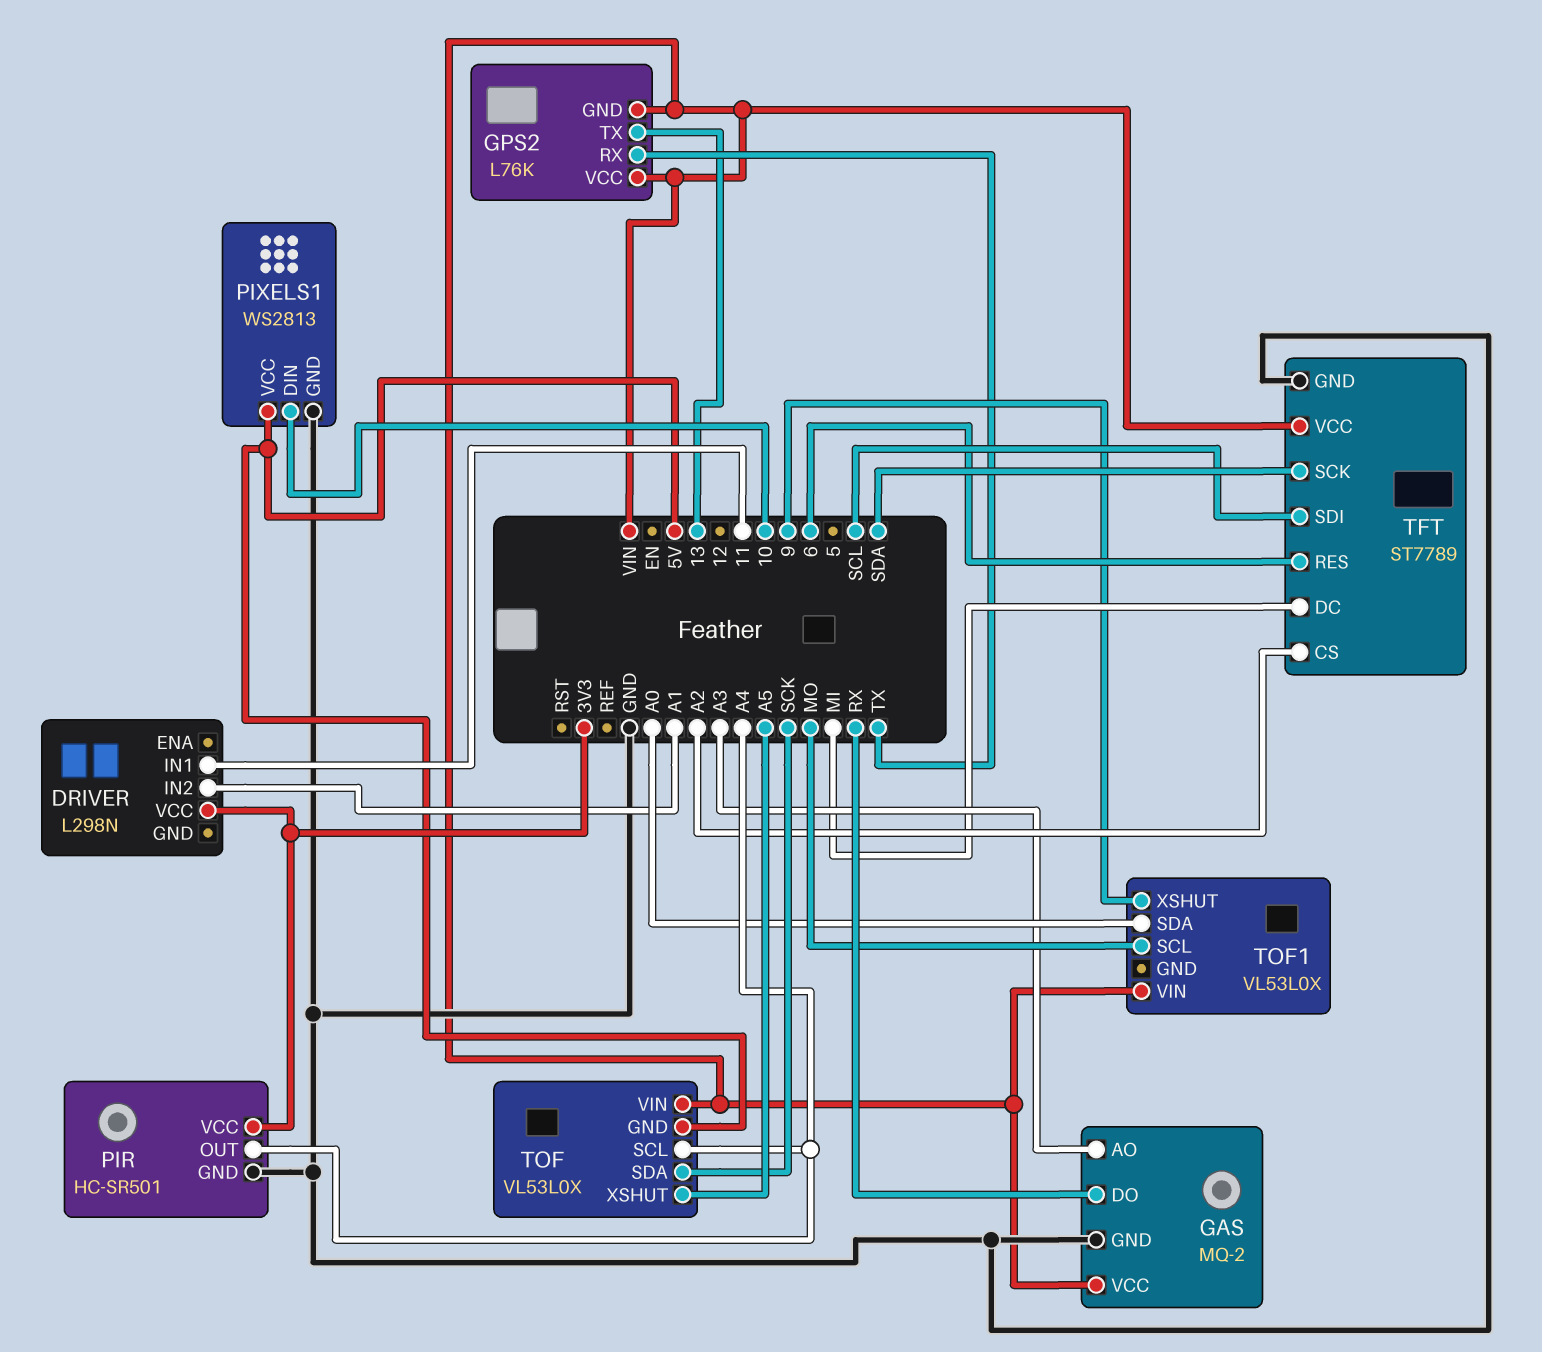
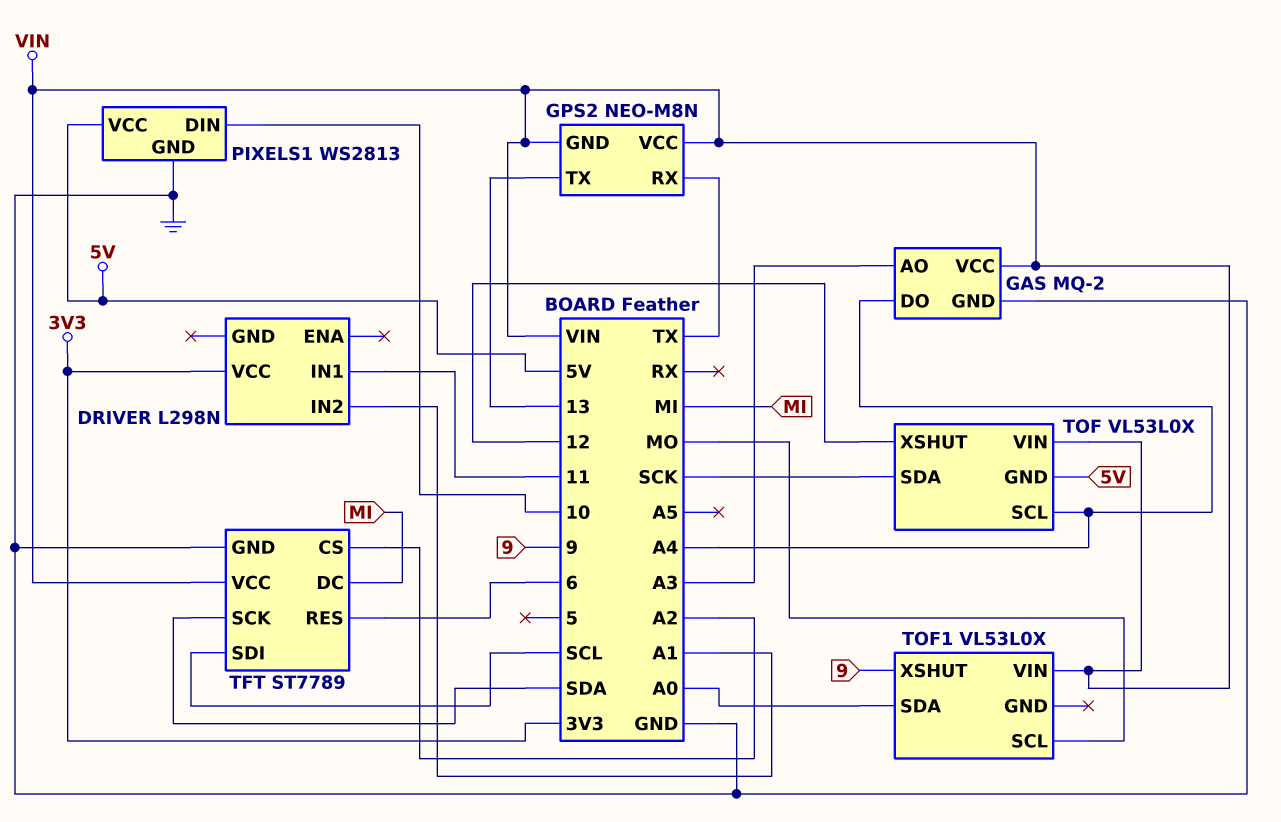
GAS pin DO: RX -> A4
GPS2: L76K -> NEO-M8N
PIR: HC-SR501 -> none
PIR pin GND: GND -> none
PIR pin OUT: A4 -> none
PIR pin VCC: 3V3 -> none
TOF pin XSHUT: A5 -> 12

